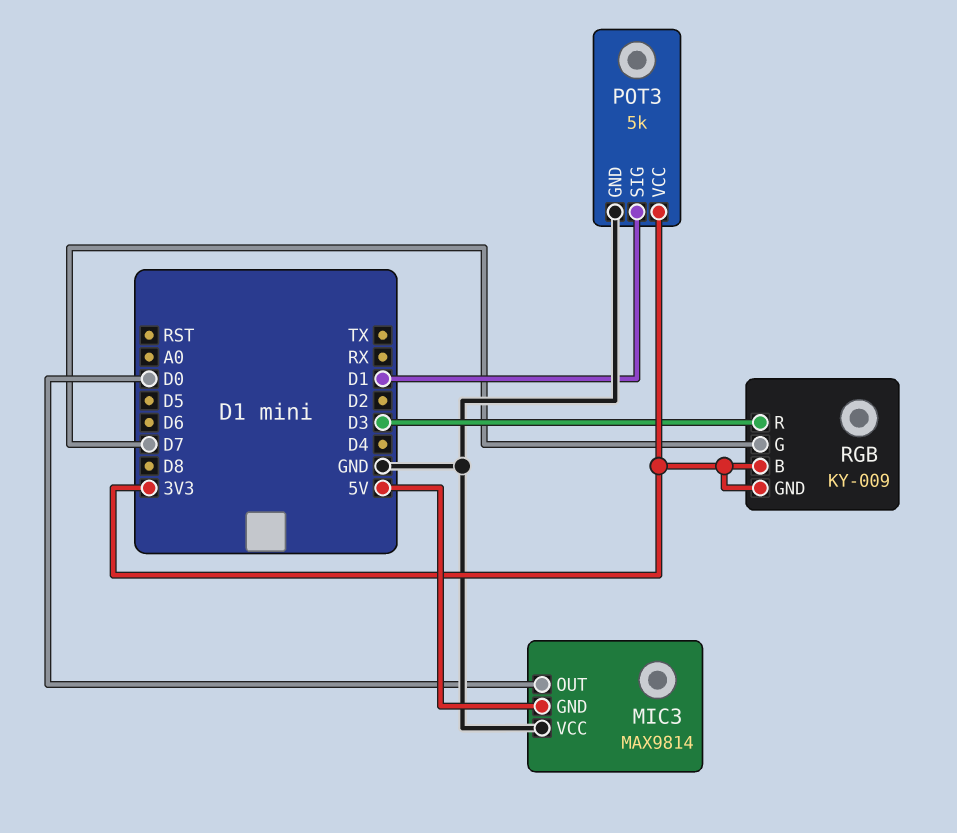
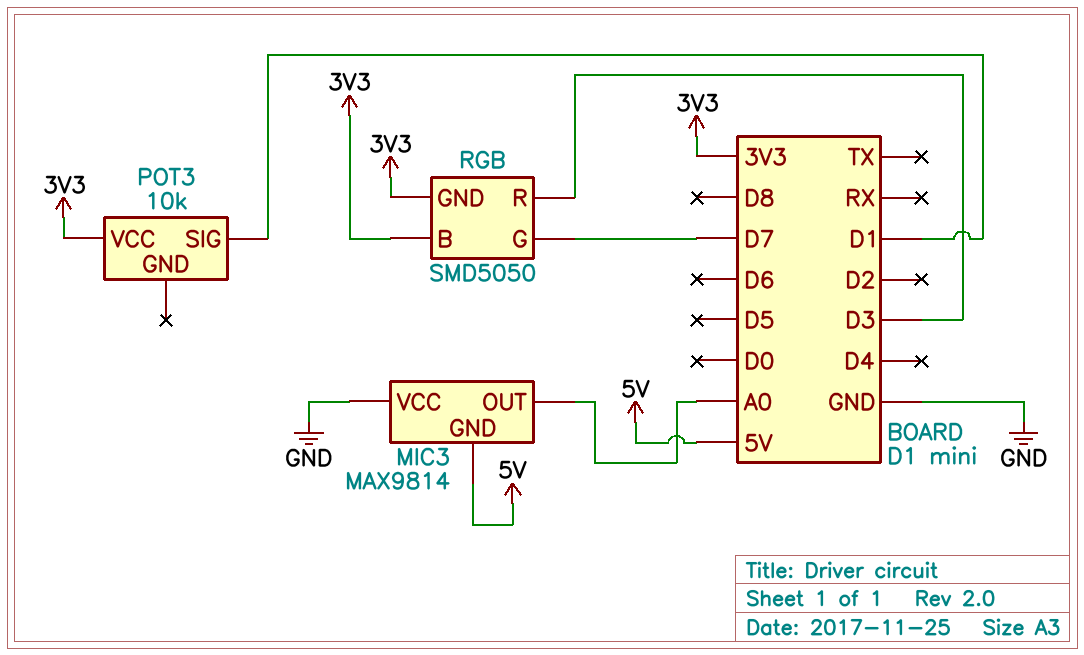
MIC3 pin OUT: D0 -> A0
POT3: 5k -> 10k
POT3 pin GND: GND -> none
RGB: KY-009 -> SMD5050

